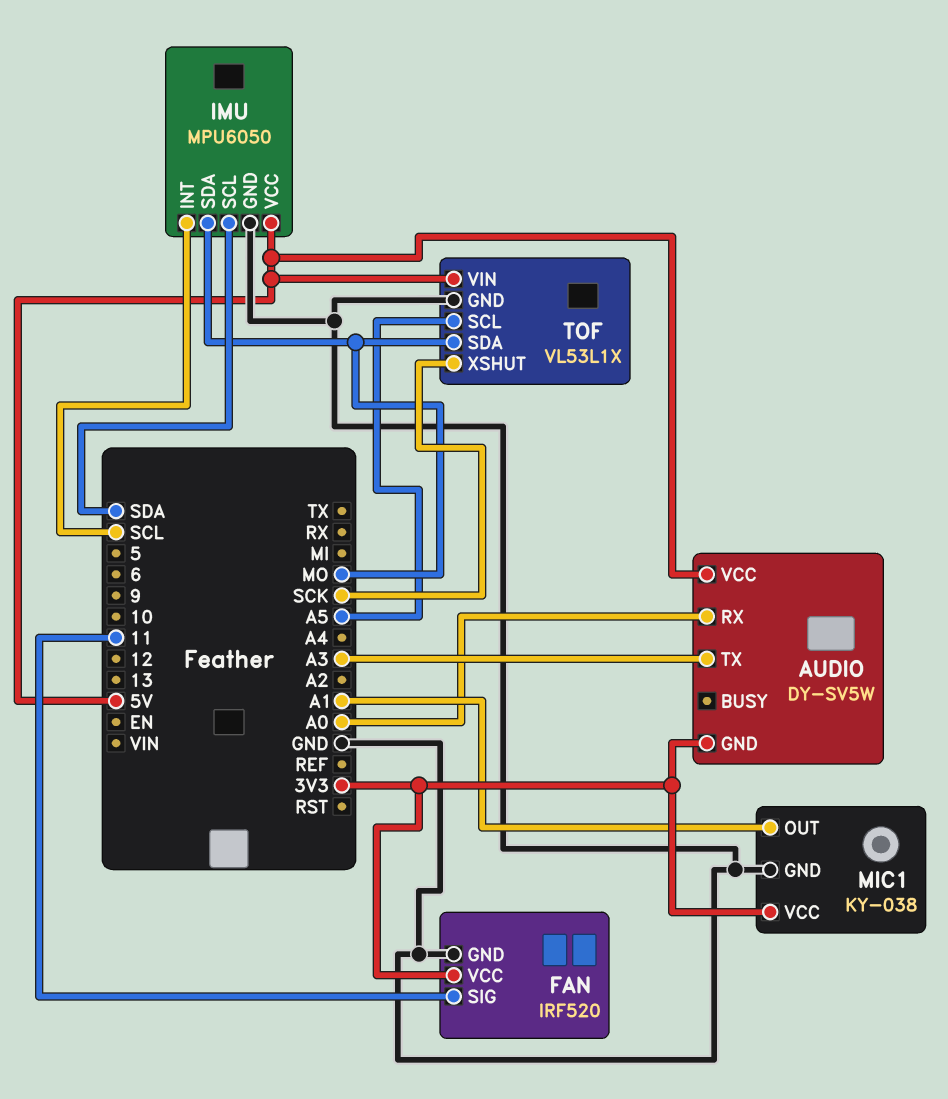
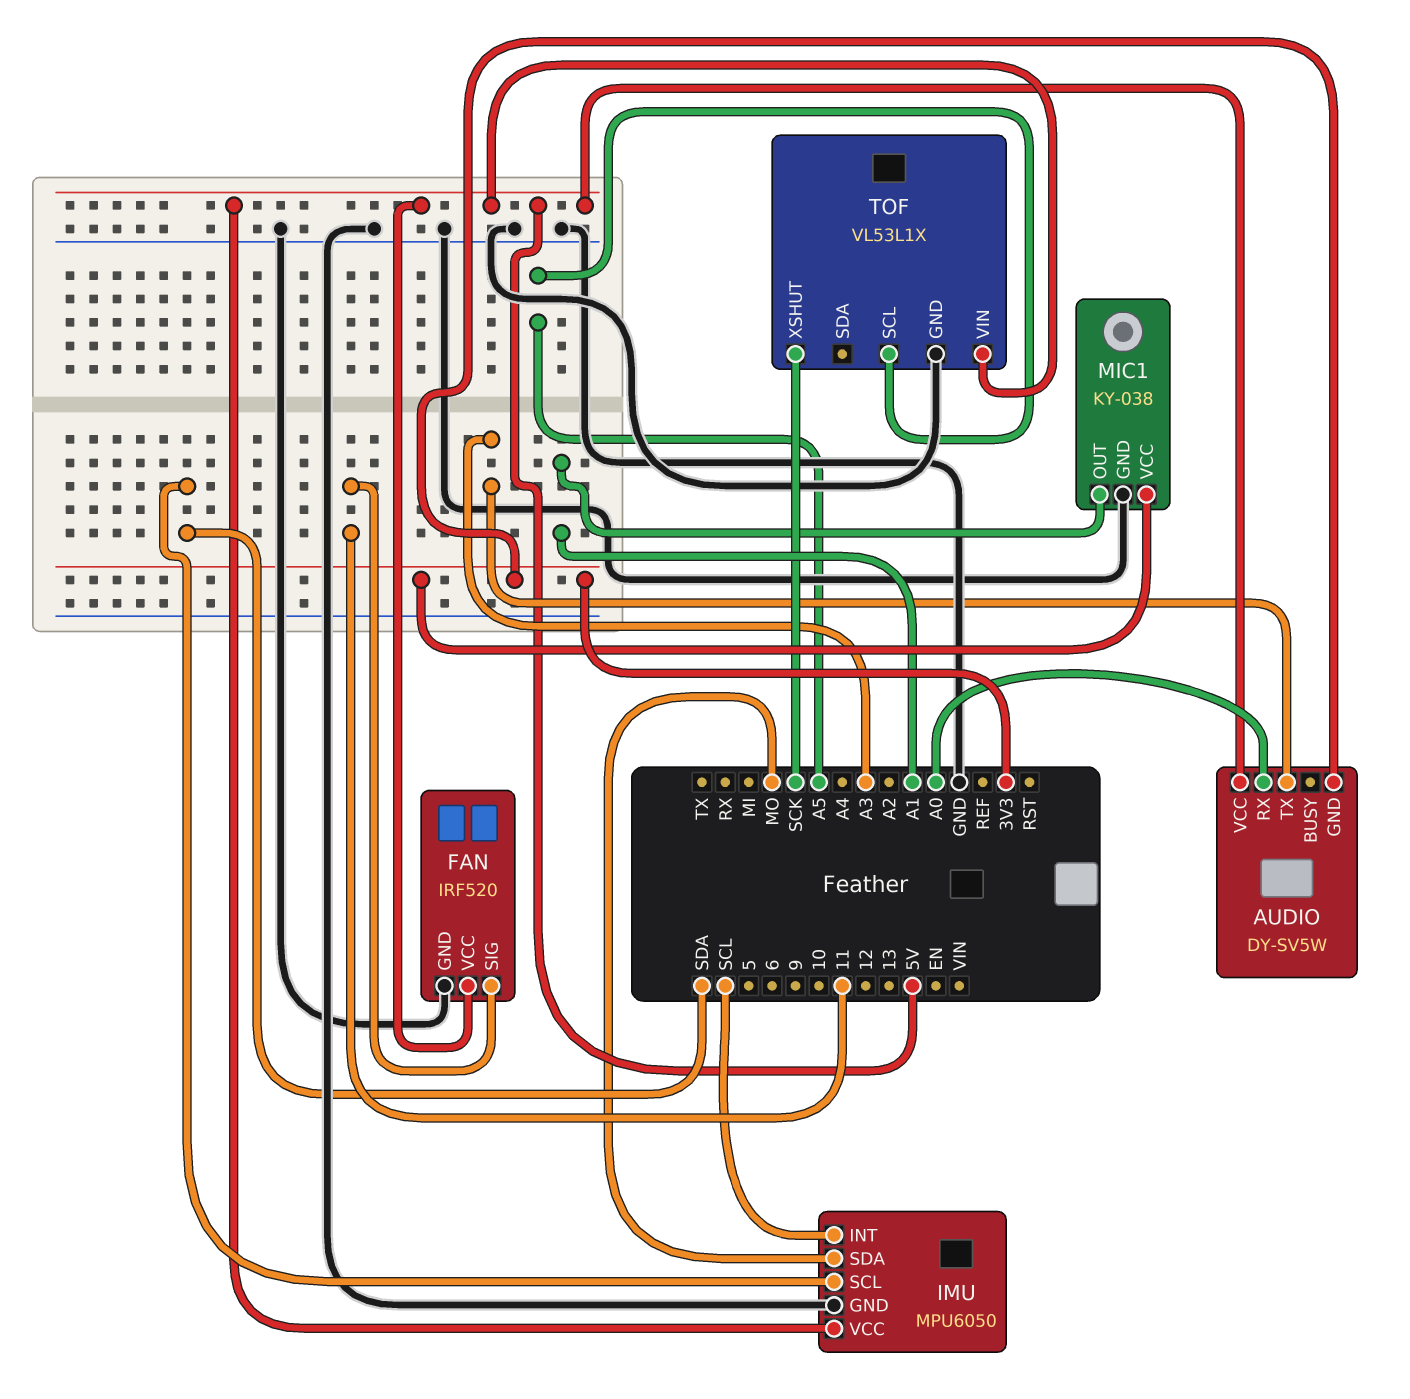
FAN pin VCC: 3V3 -> 5V
TOF pin SDA: MO -> none

